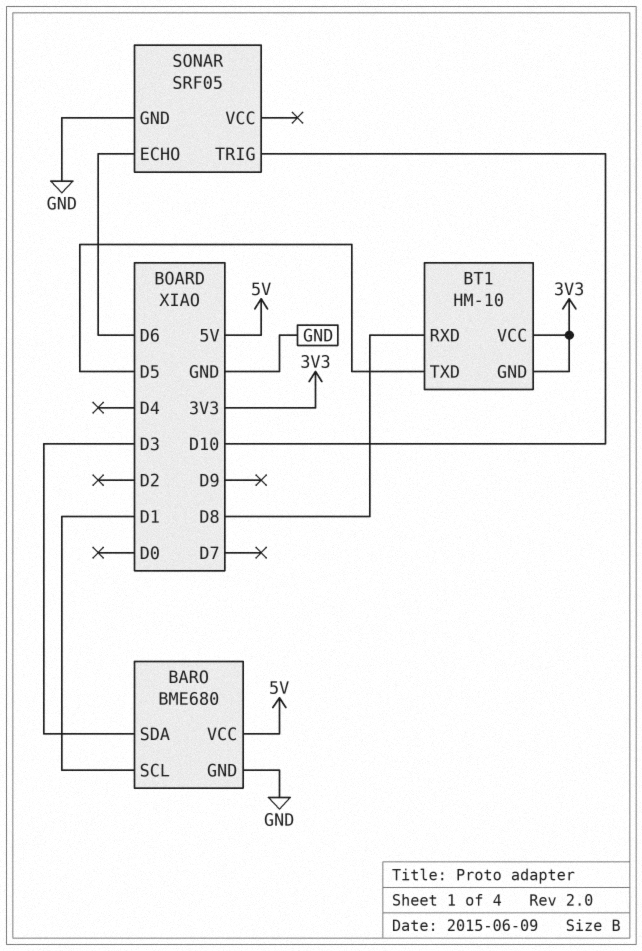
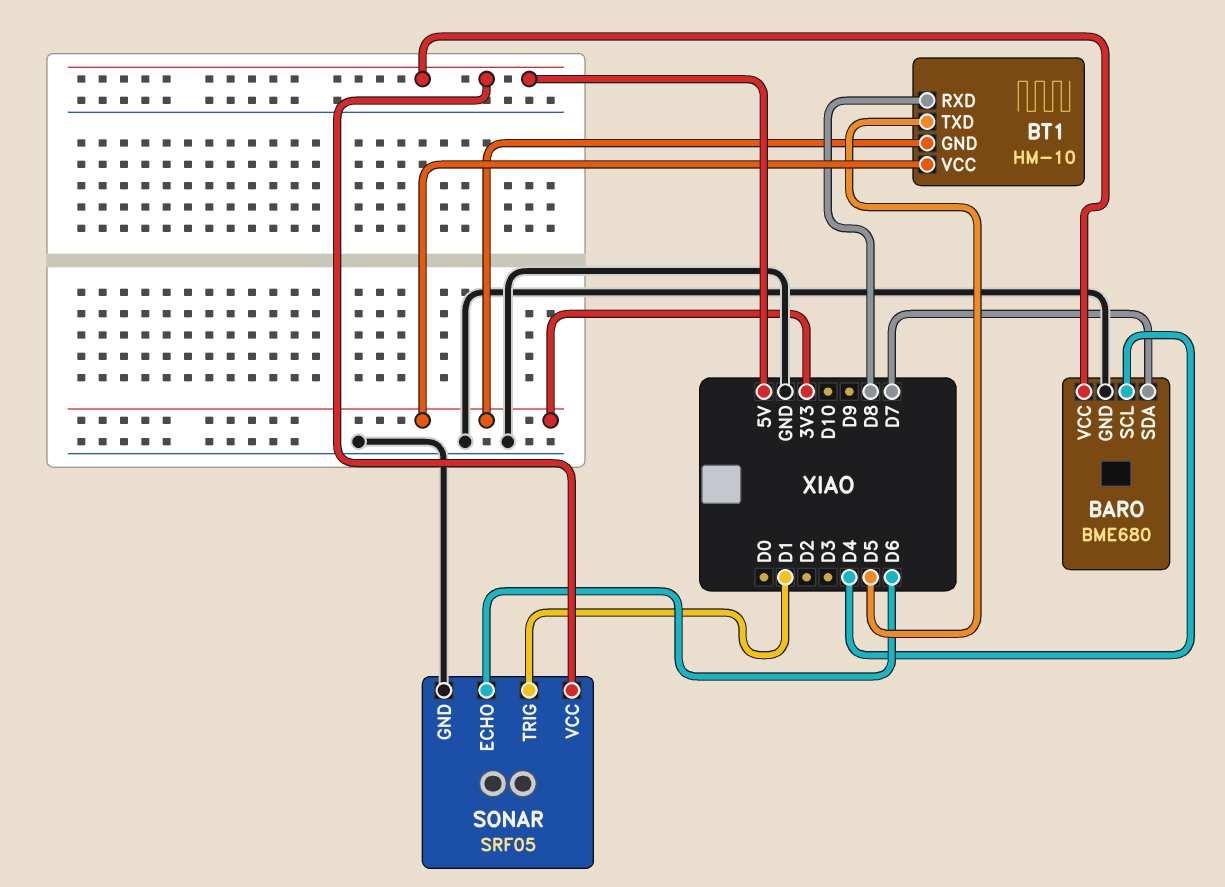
BARO pin SCL: D1 -> D4
BARO pin SDA: D3 -> D7
SONAR pin TRIG: D10 -> D1
SONAR pin VCC: none -> 5V

